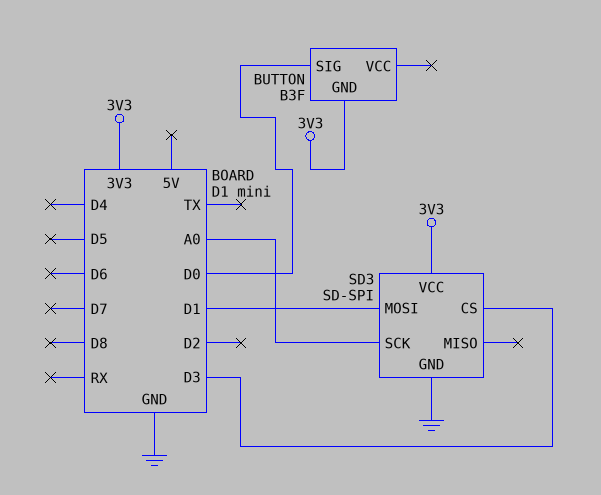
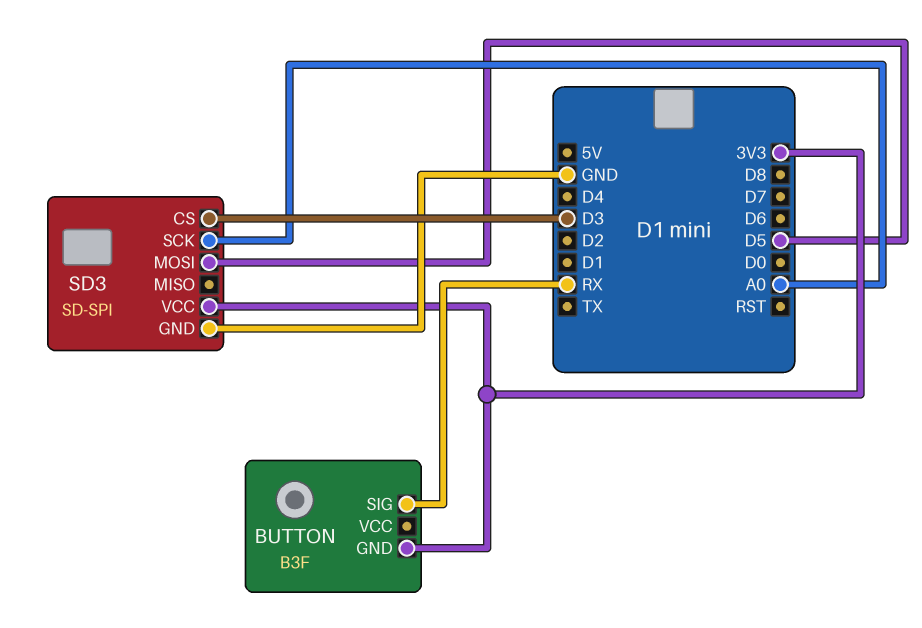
BUTTON pin SIG: D0 -> RX
SD3 pin MOSI: D1 -> D5

